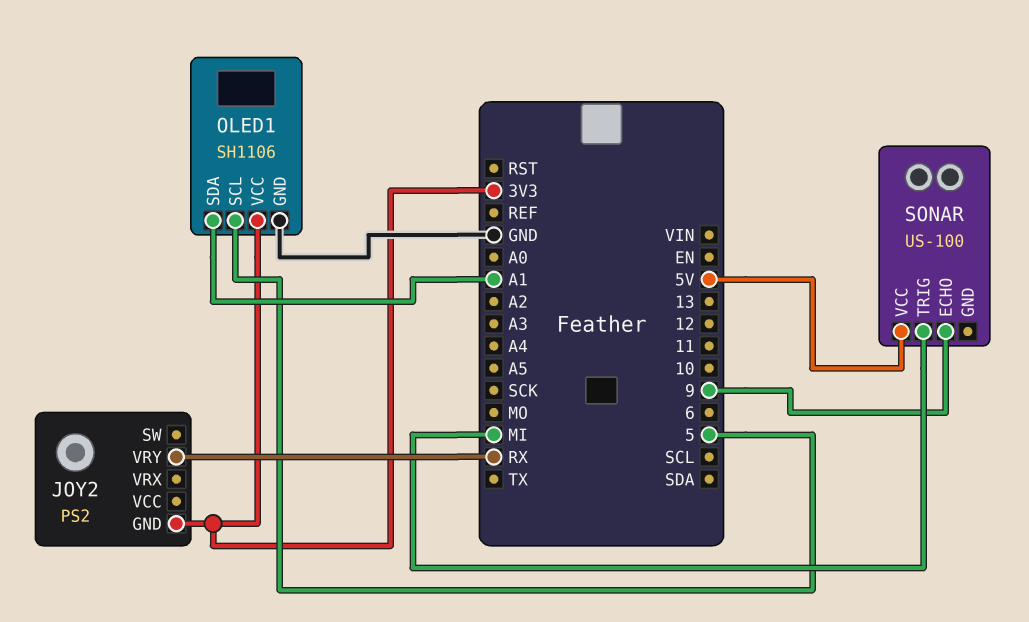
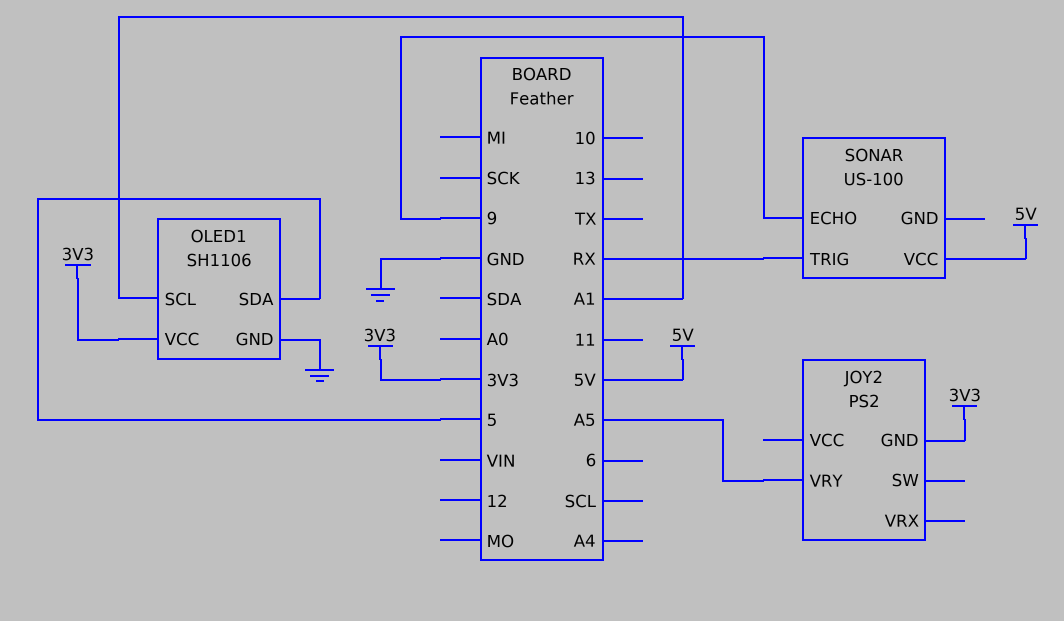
JOY2 pin VRY: RX -> A5
OLED1 pin SCL: 5 -> A1
OLED1 pin SDA: A1 -> 5
SONAR pin TRIG: MI -> RX

